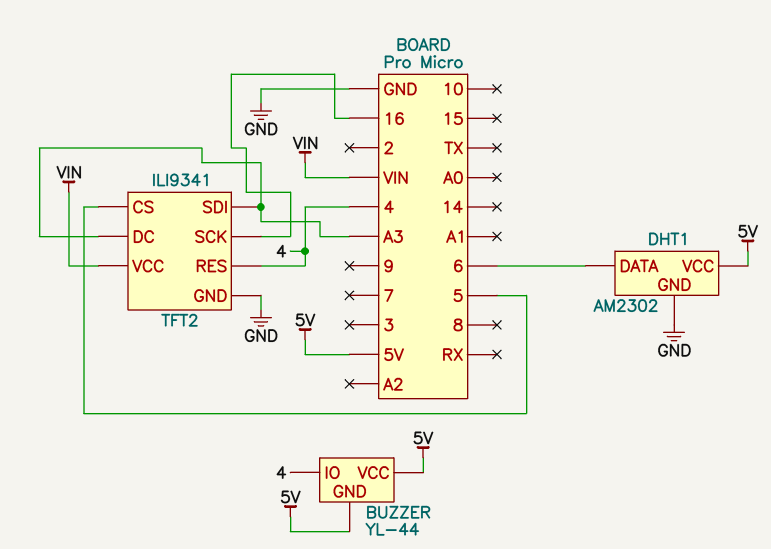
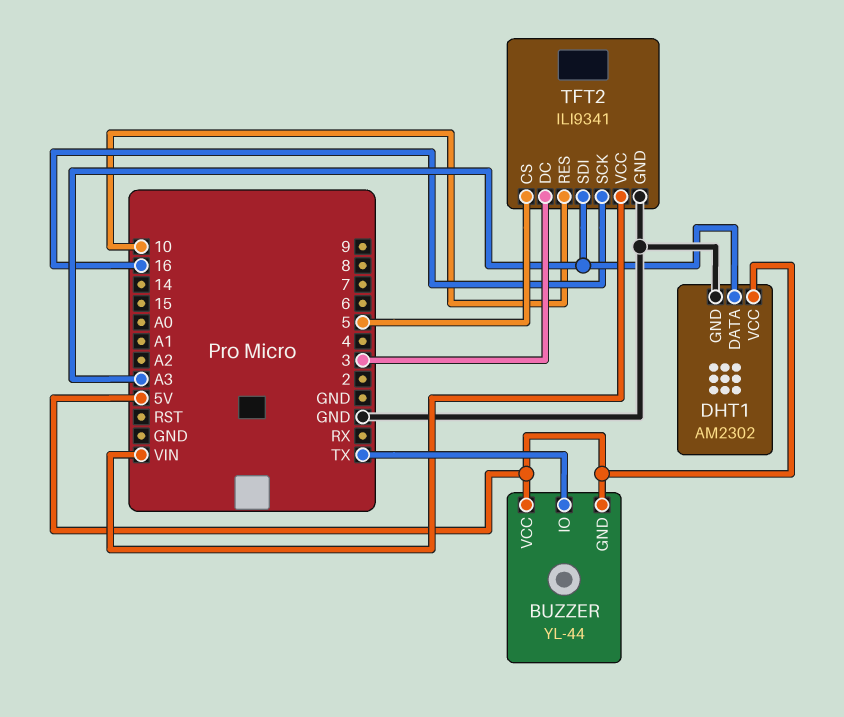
BUZZER pin IO: 4 -> TX
DHT1 pin DATA: 6 -> A3
TFT2 pin DC: A3 -> 3
TFT2 pin RES: 4 -> 10

